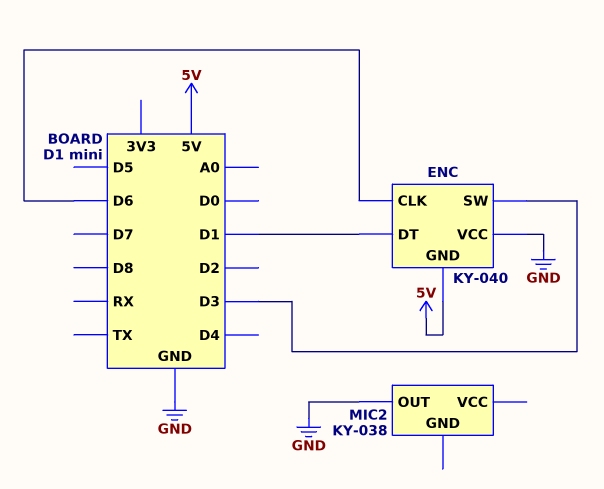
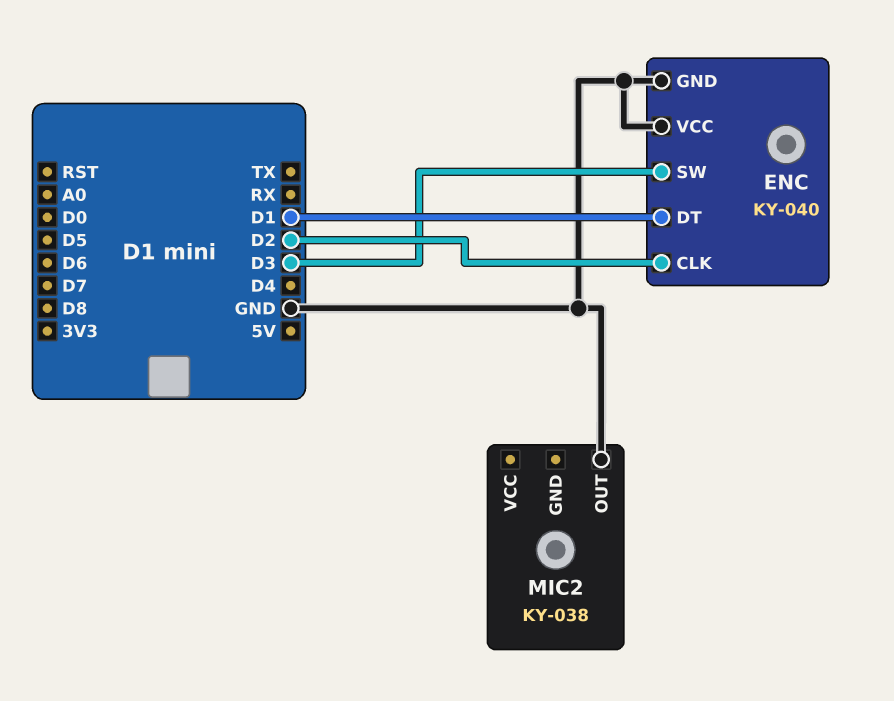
ENC pin CLK: D6 -> D2
ENC pin GND: 5V -> GND

